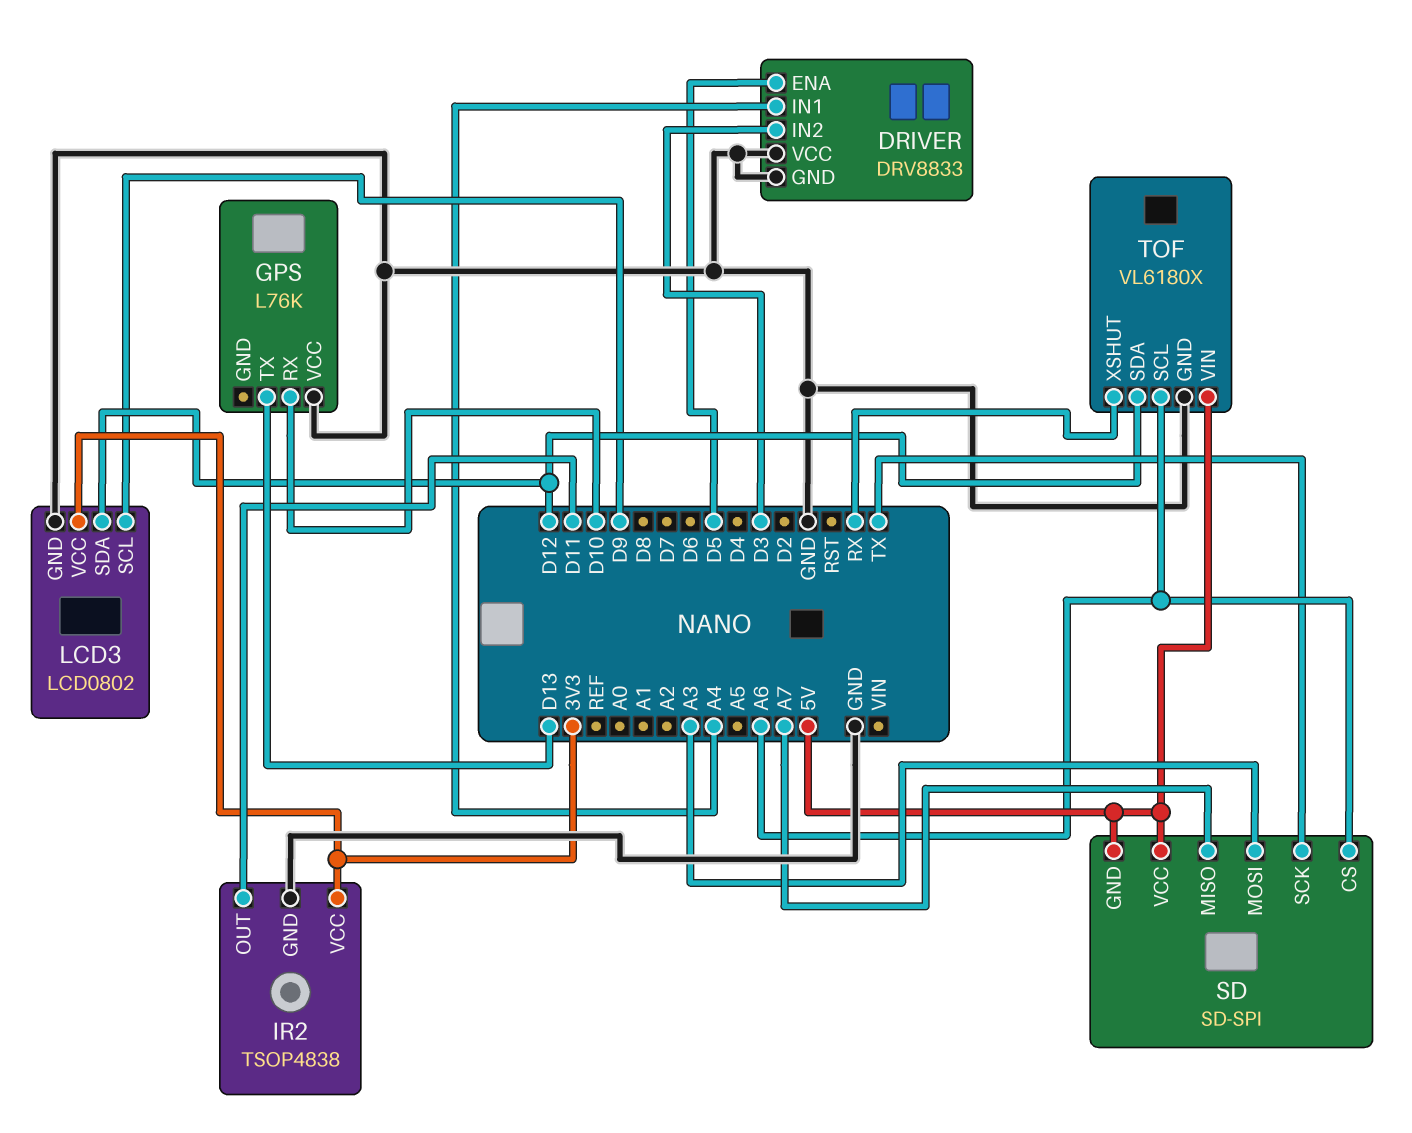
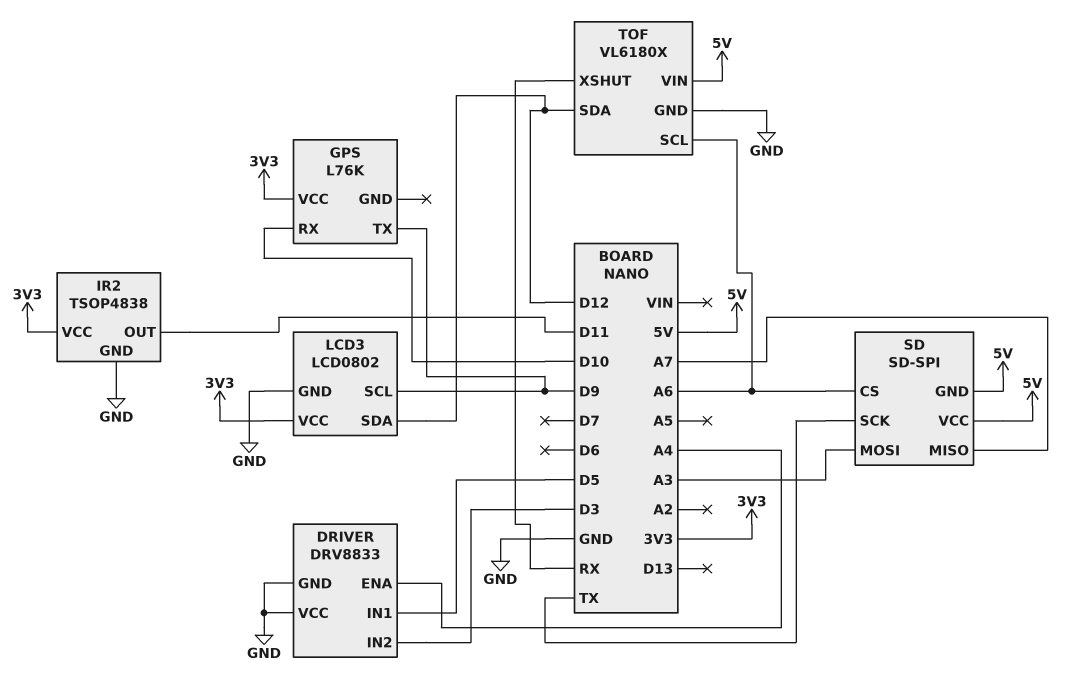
DRIVER pin ENA: D5 -> A4
DRIVER pin IN1: A4 -> D5
GPS pin TX: D13 -> D9
GPS pin VCC: GND -> 3V3

